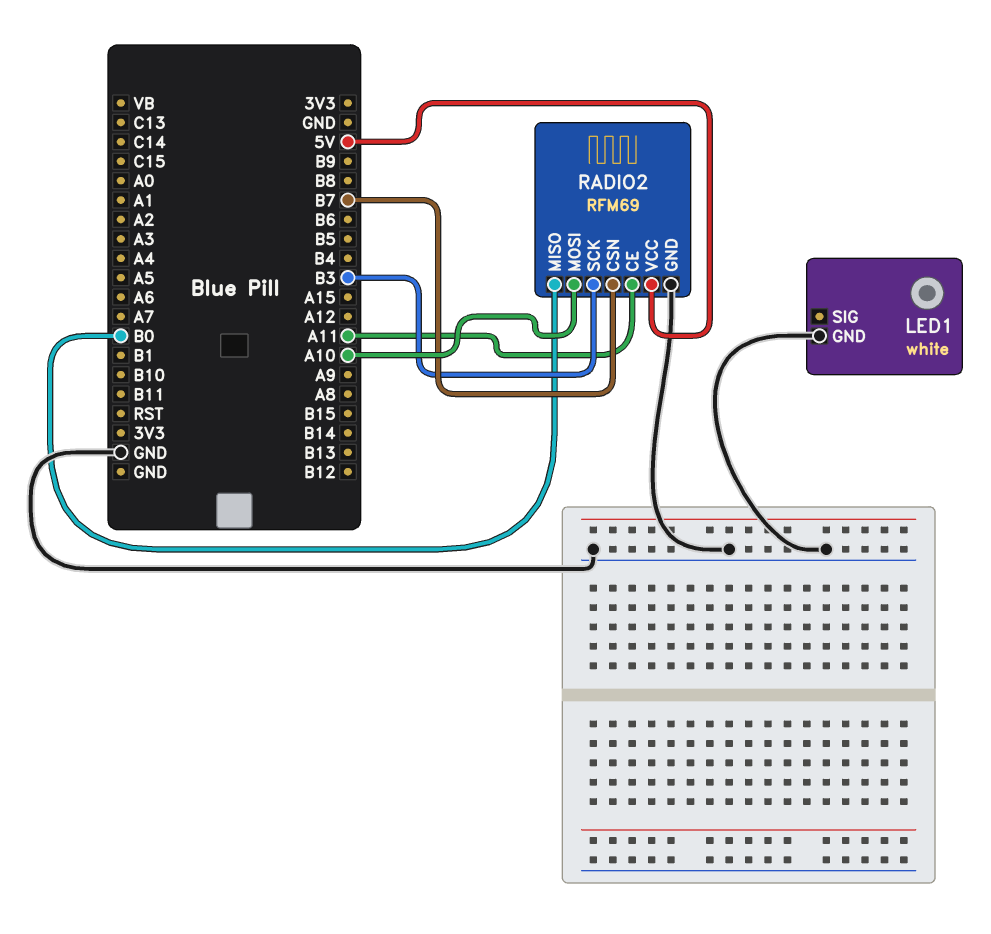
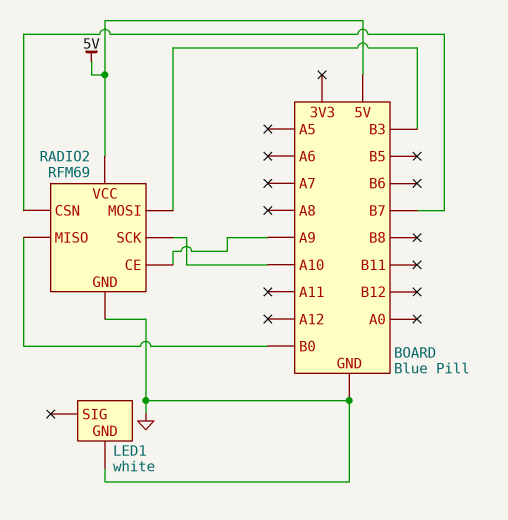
RADIO2 pin CE: A11 -> A9
RADIO2 pin MOSI: A10 -> B3
RADIO2 pin SCK: B3 -> A10

